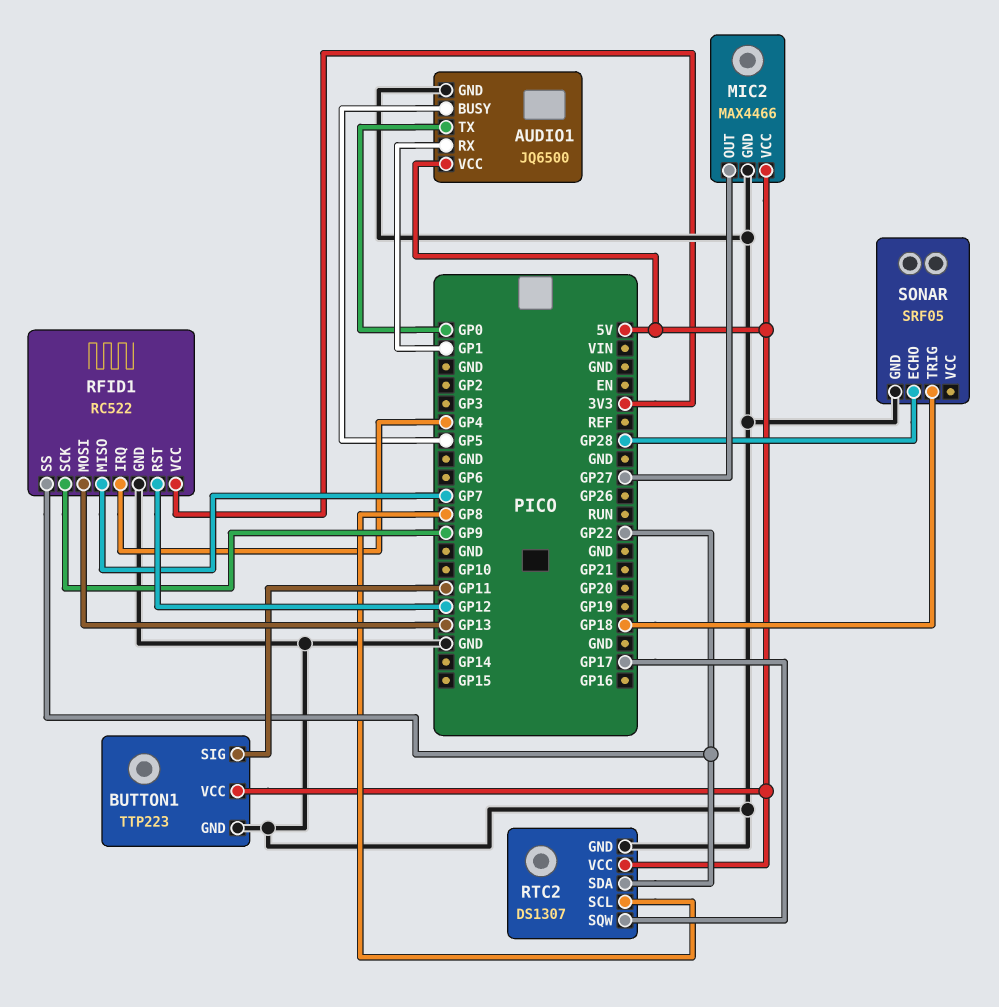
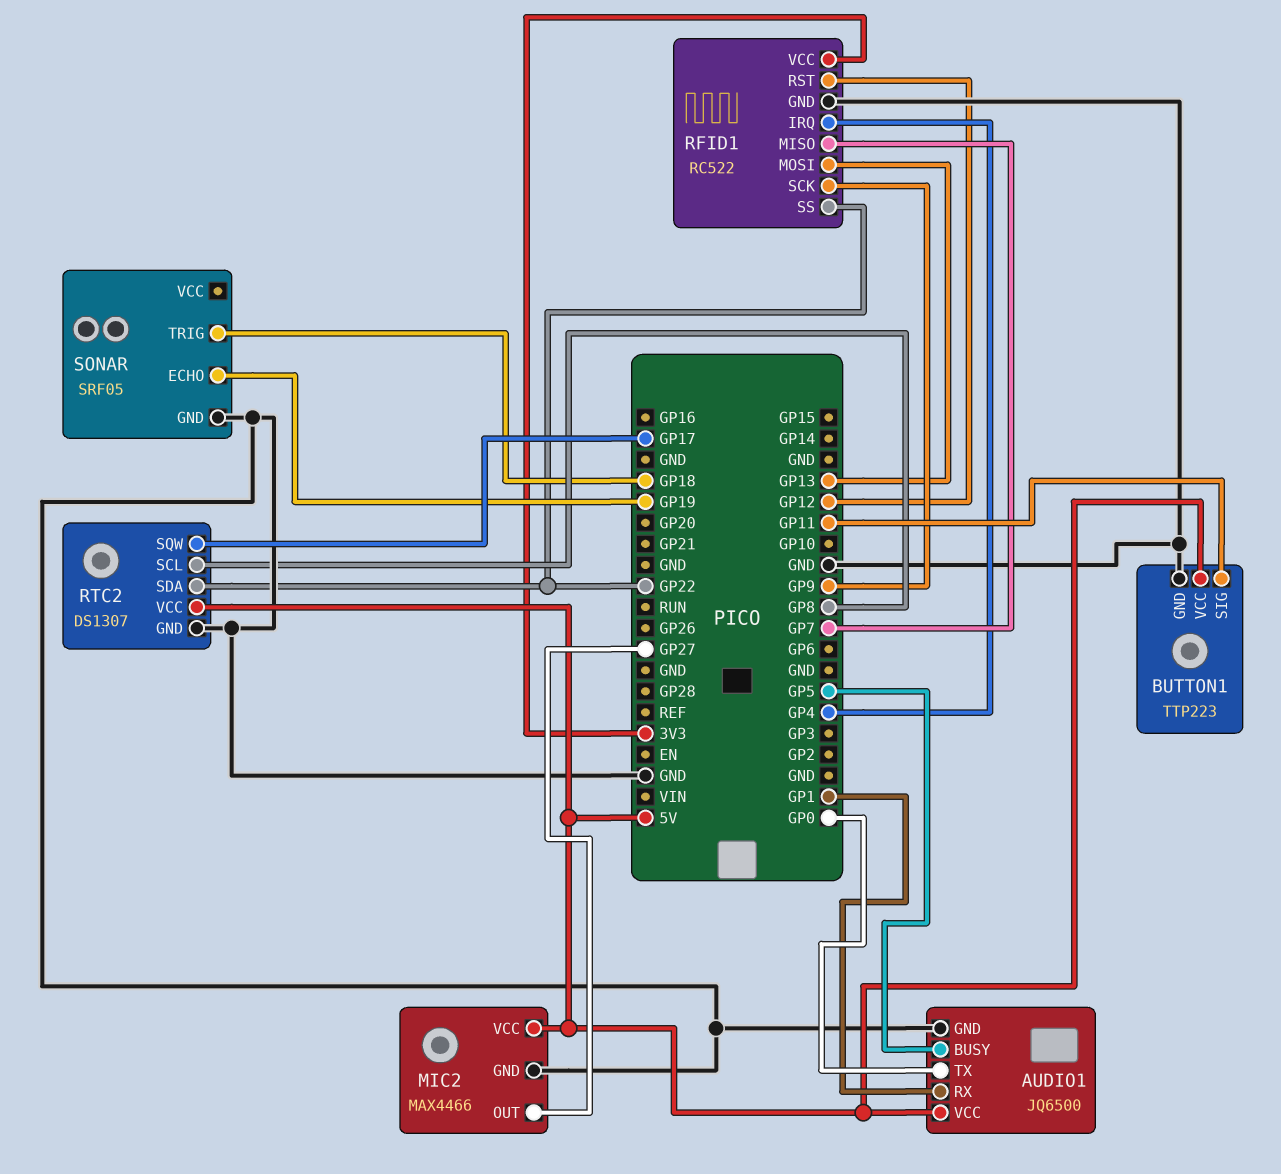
SONAR pin ECHO: GP28 -> GP19

